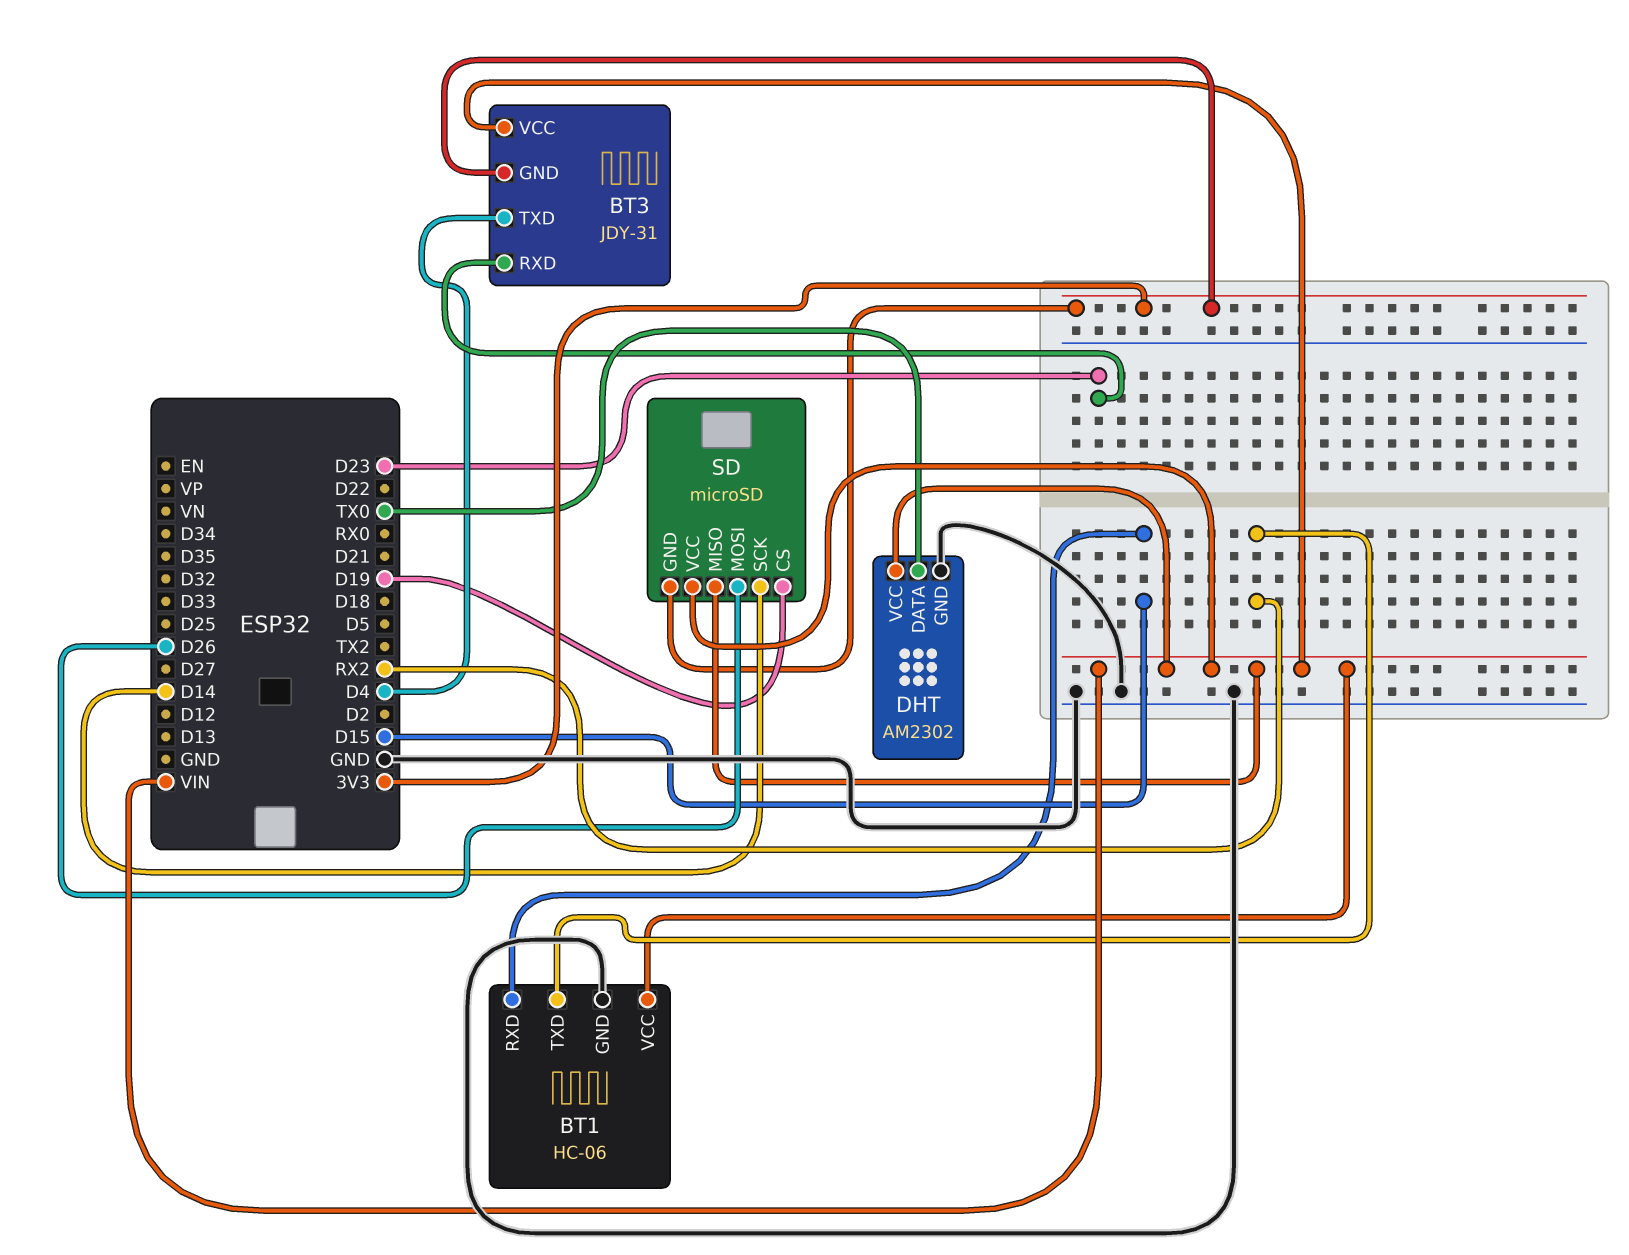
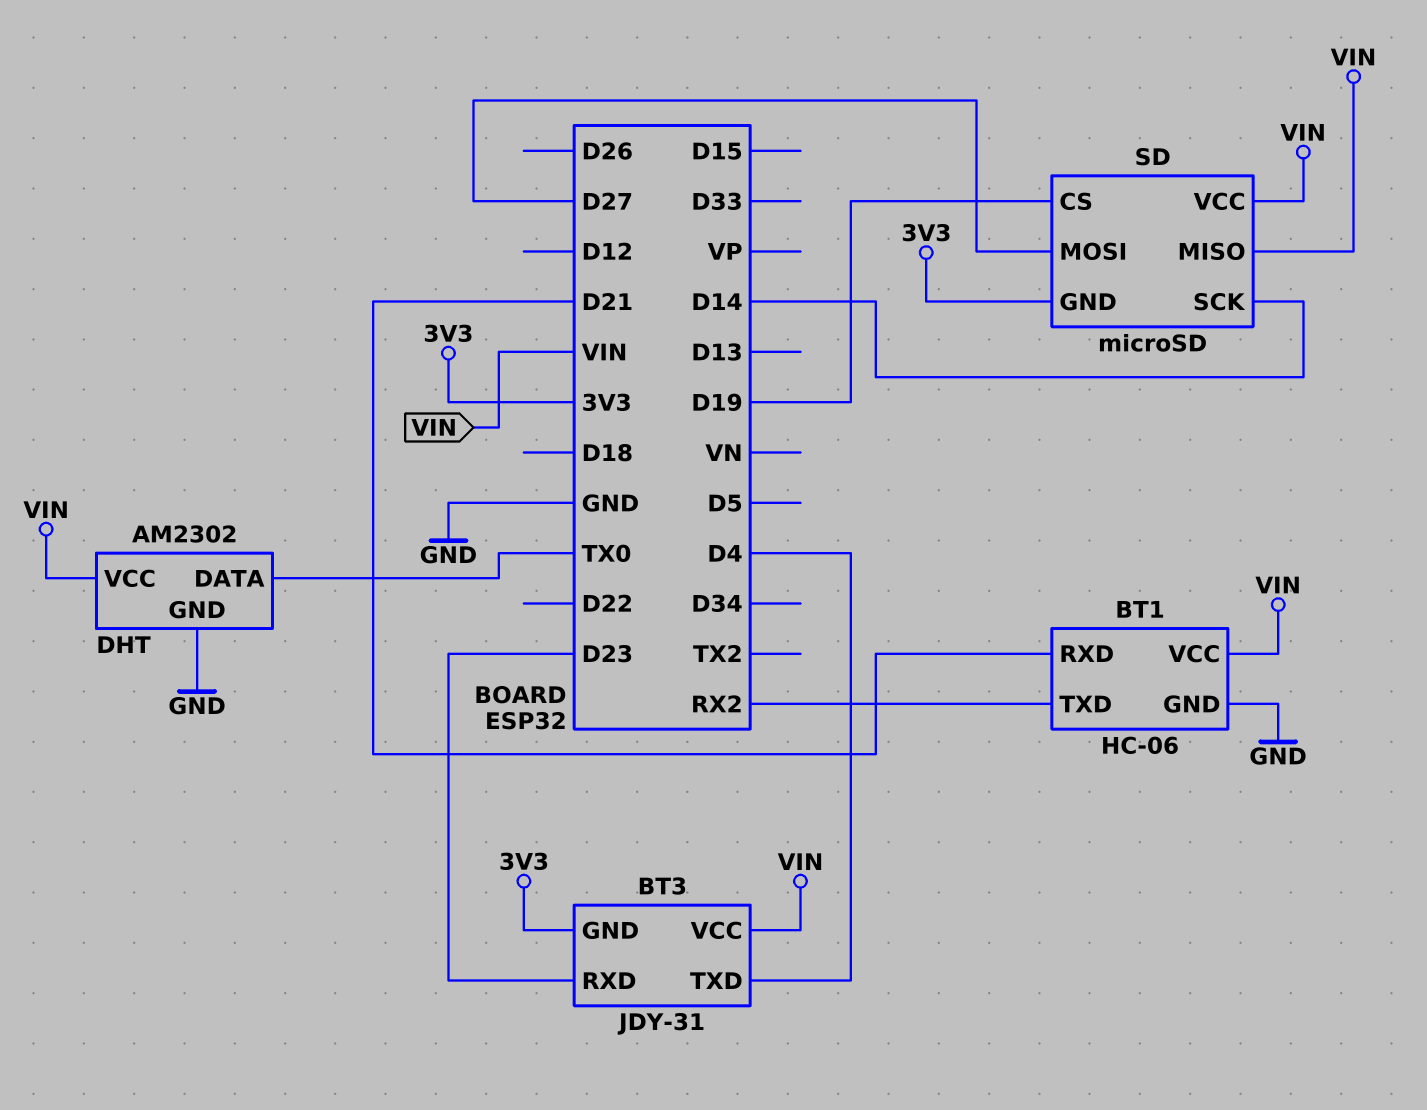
BT1 pin RXD: D15 -> D21
SD pin MOSI: D26 -> D27

